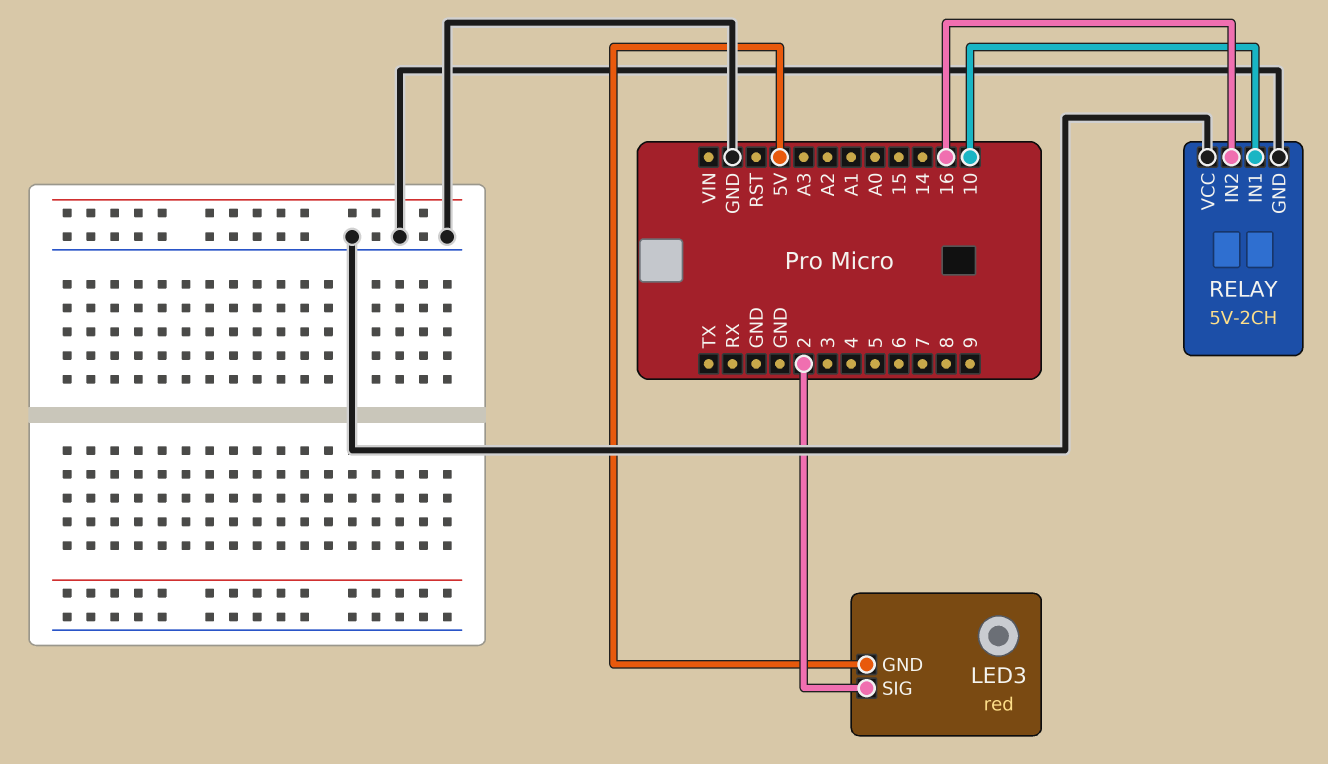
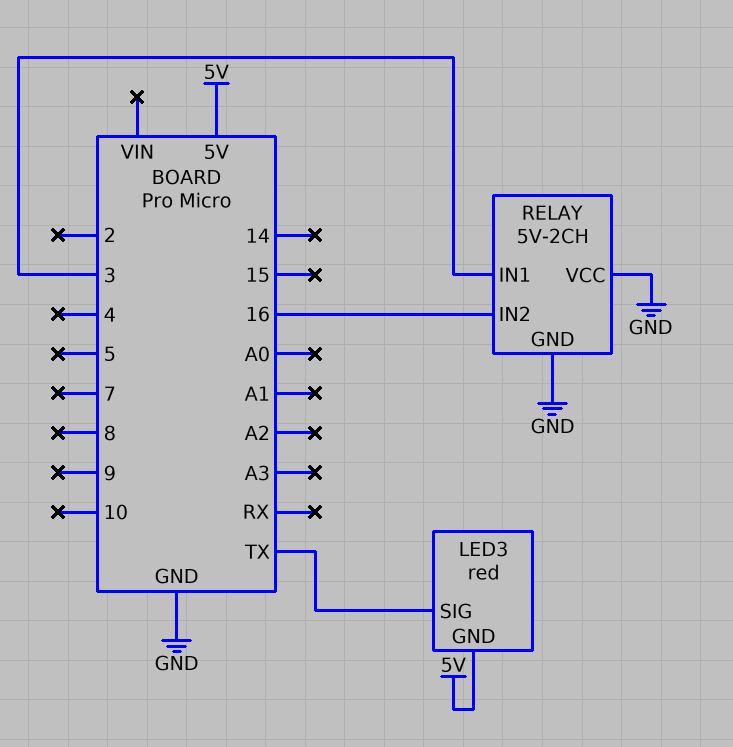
LED3 pin SIG: 2 -> TX
RELAY pin IN1: 10 -> 3

